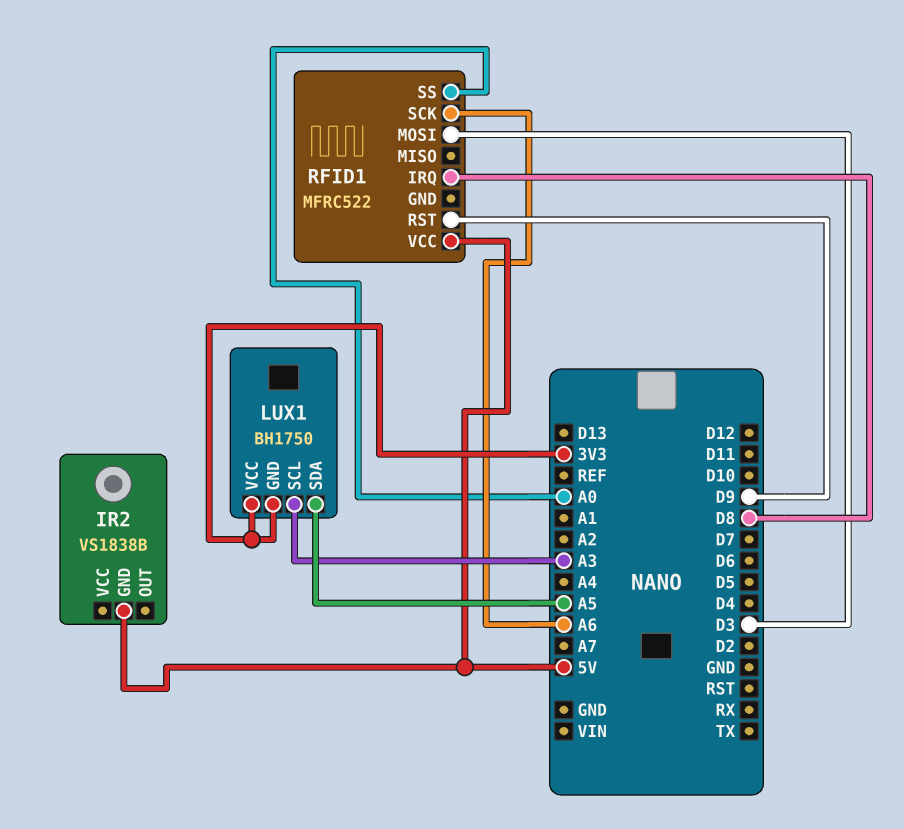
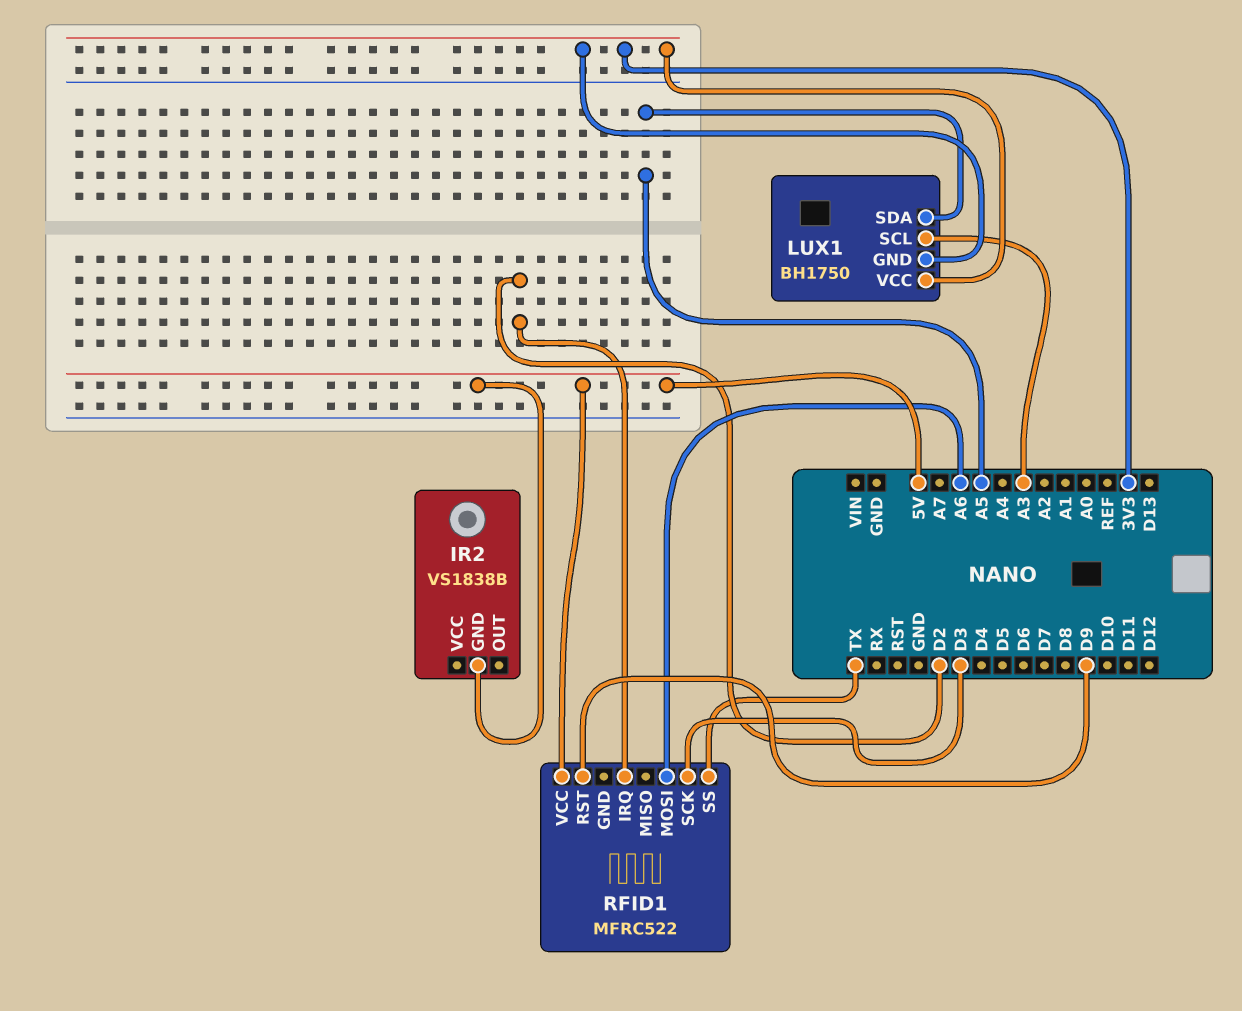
RFID1 pin IRQ: D8 -> D2
RFID1 pin MOSI: D3 -> A6
RFID1 pin SCK: A6 -> D3
RFID1 pin SS: A0 -> TX

